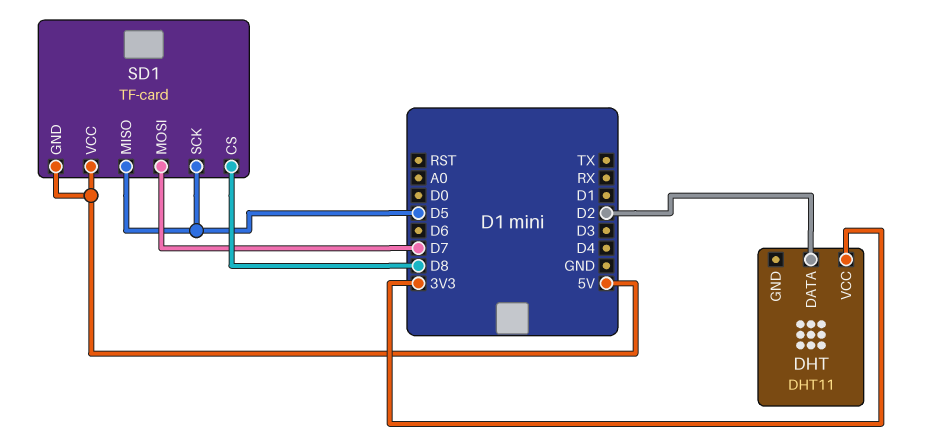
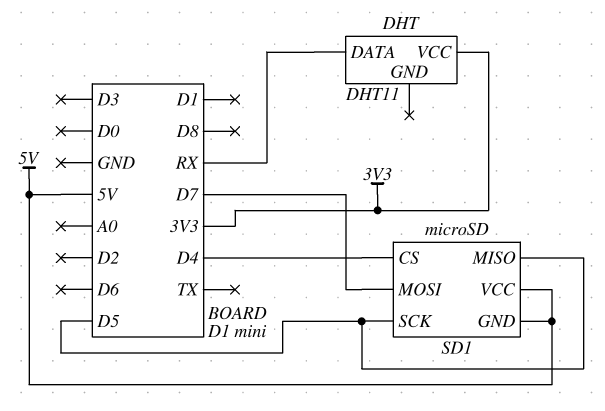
DHT pin DATA: D2 -> RX
SD1: TF-card -> microSD
SD1 pin CS: D8 -> D4

